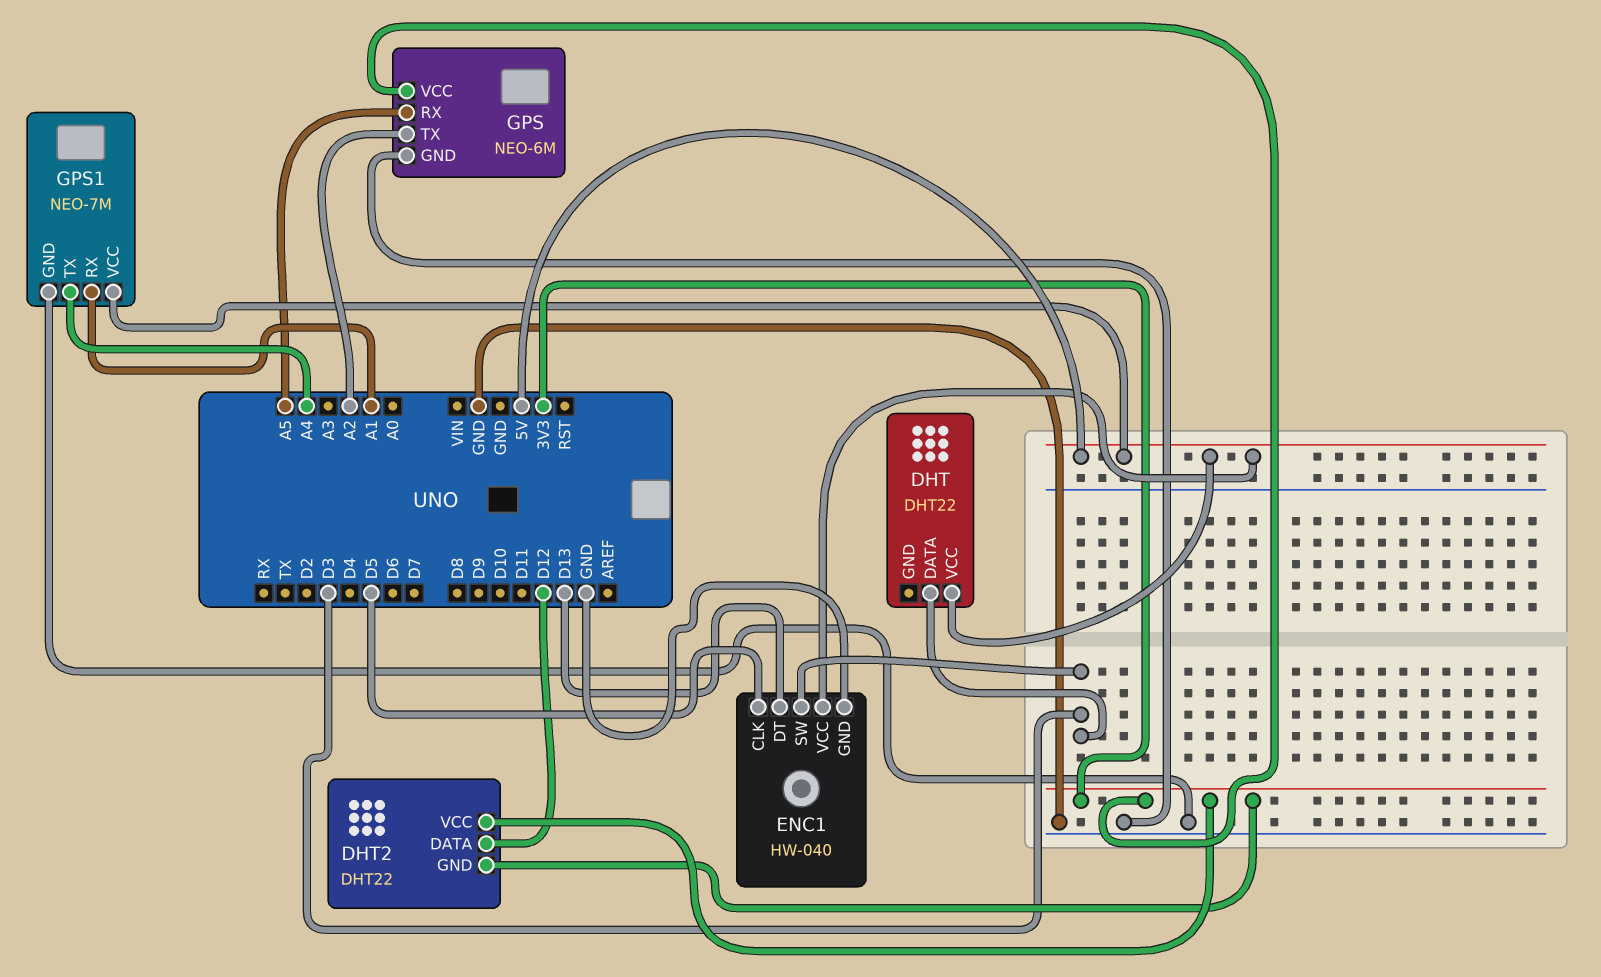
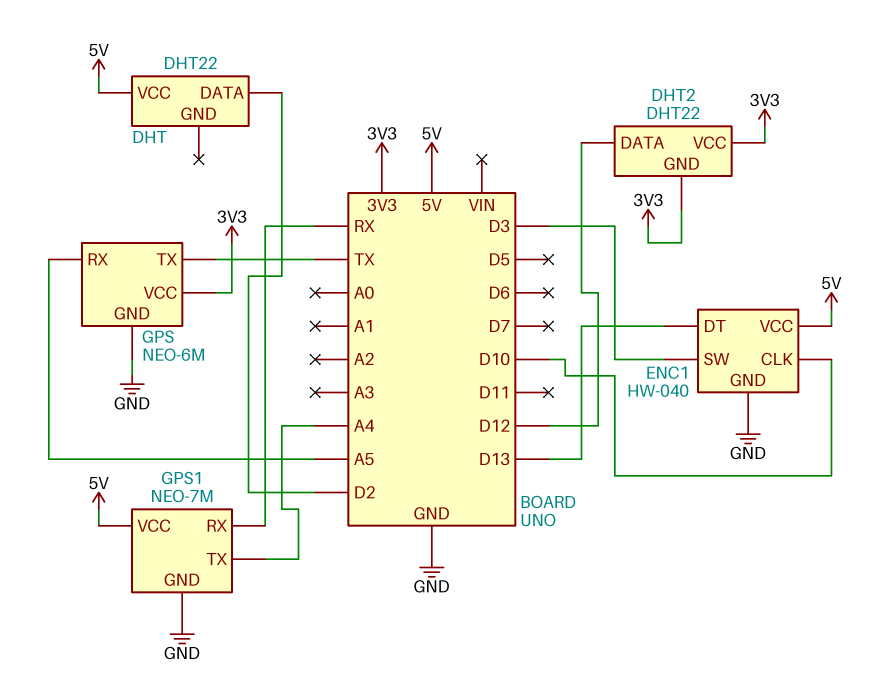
DHT pin DATA: D3 -> D2
ENC1 pin CLK: D5 -> D10
GPS pin TX: A2 -> TX
GPS1 pin RX: A1 -> RX

